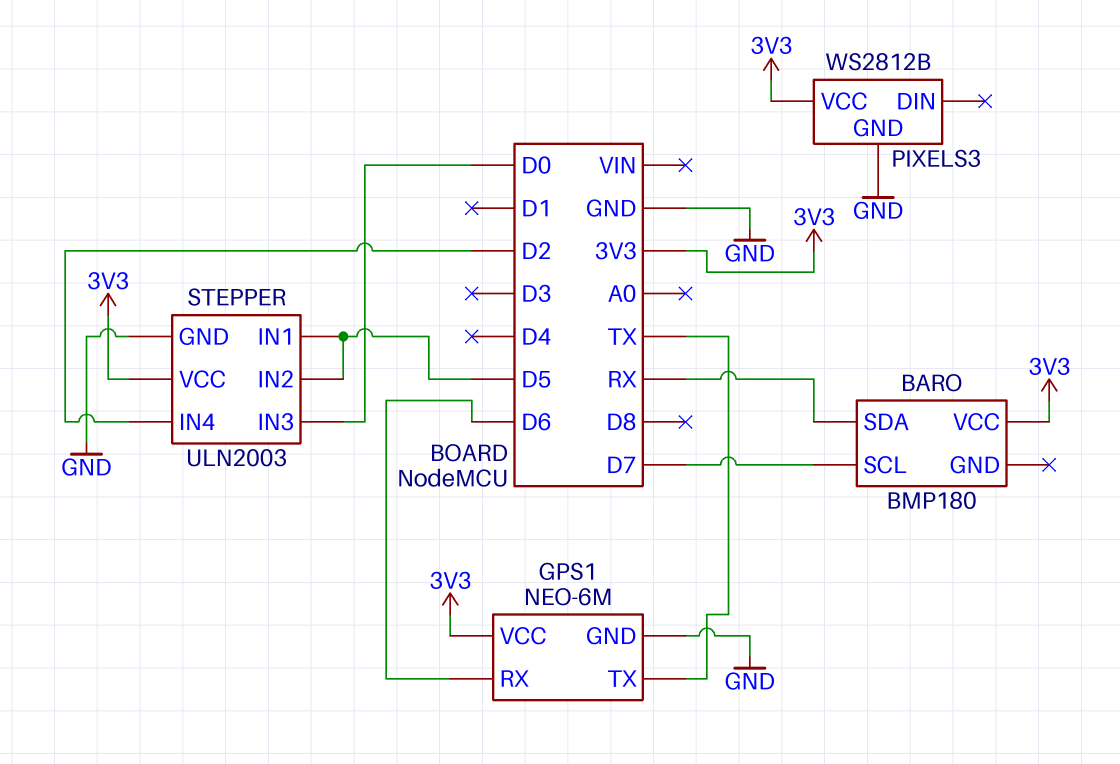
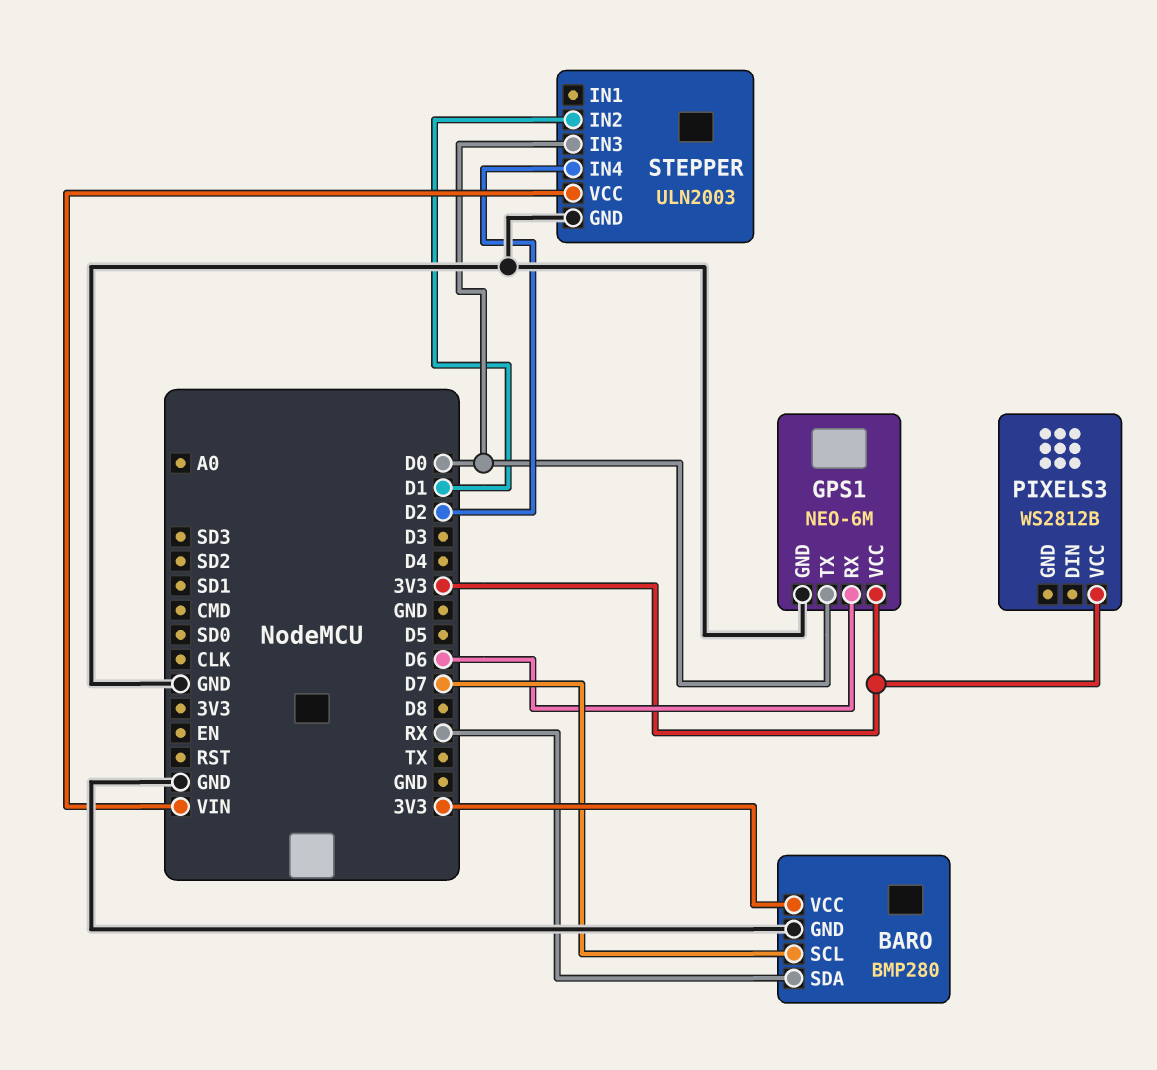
BARO: BMP180 -> BMP280
BARO pin GND: none -> GND
GPS1 pin TX: TX -> D0
PIXELS3 pin GND: GND -> none
STEPPER pin IN1: D5 -> none
STEPPER pin IN2: D5 -> D1
STEPPER pin VCC: 3V3 -> VIN

